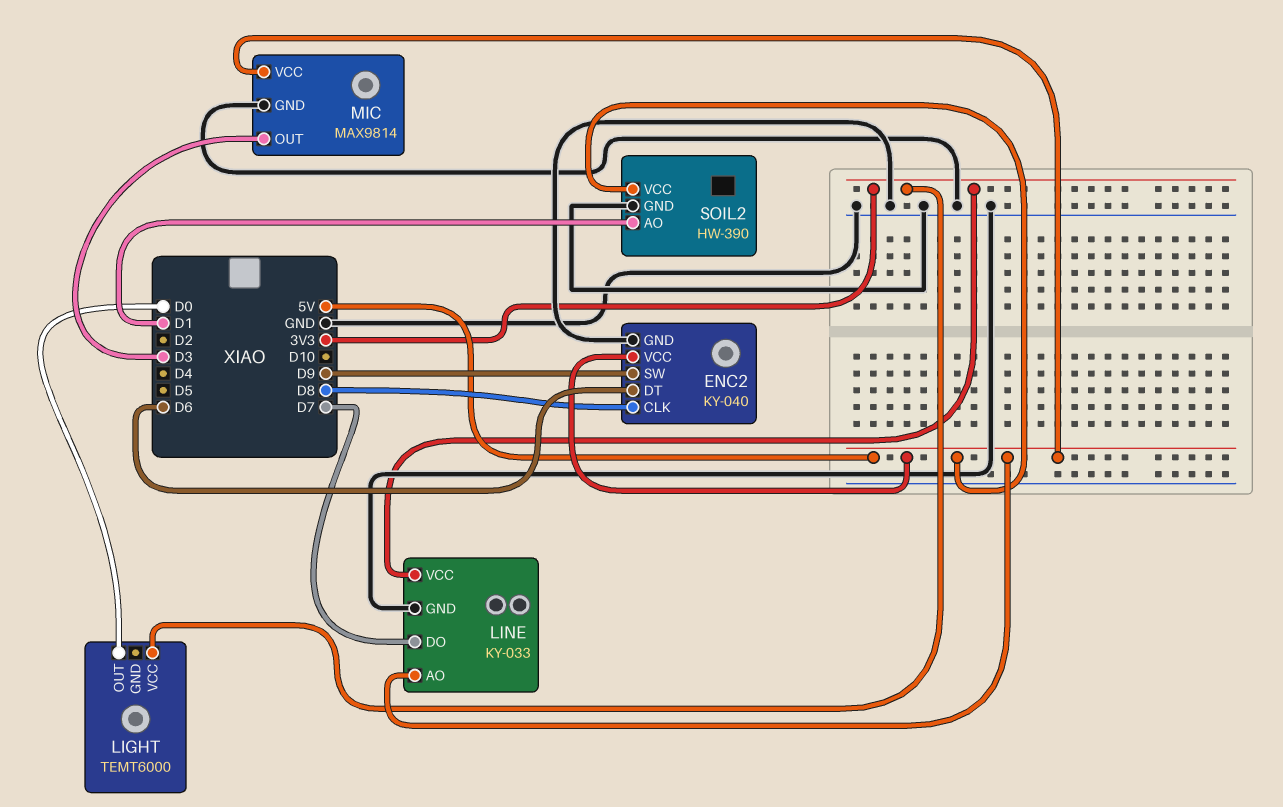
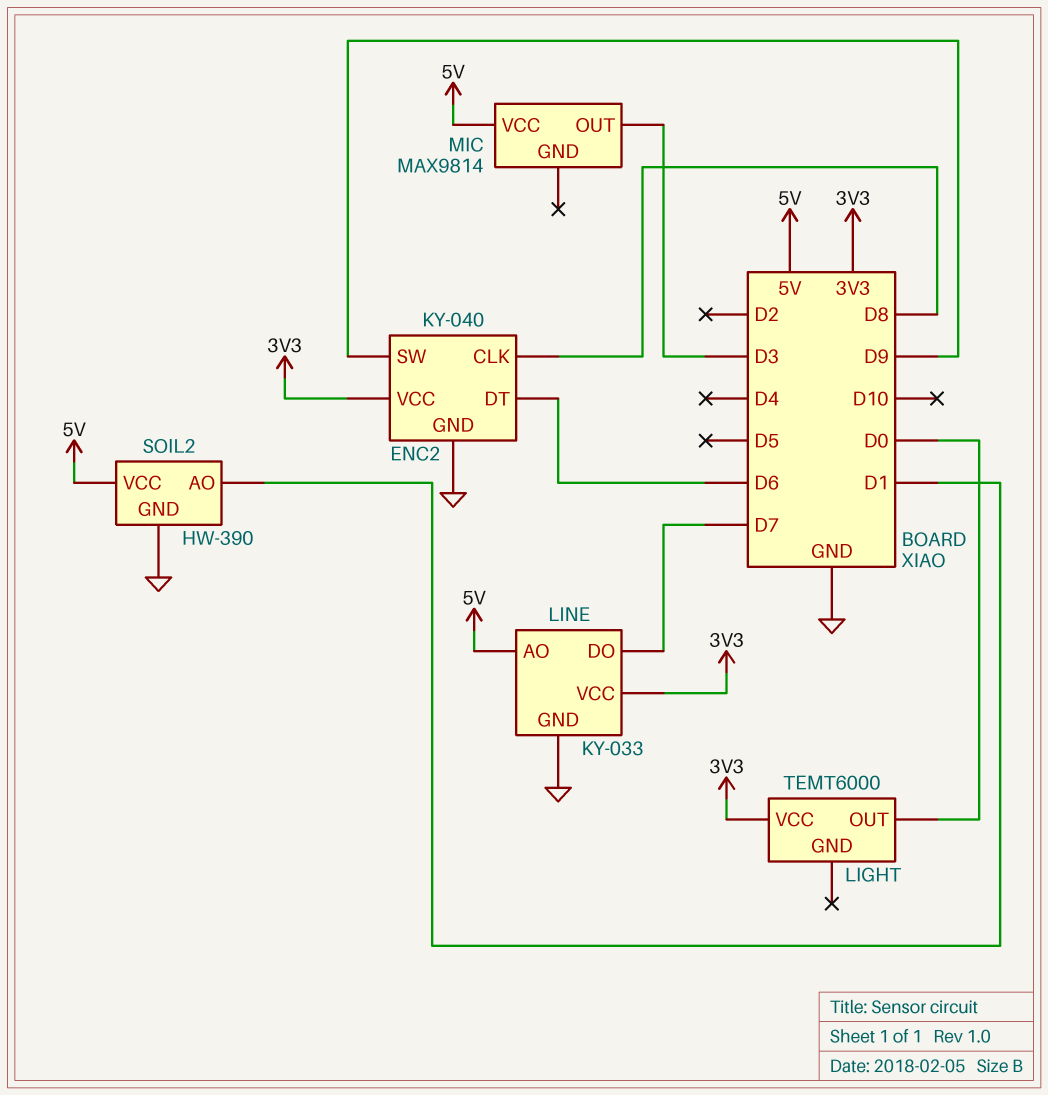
ENC2 pin VCC: 5V -> 3V3
MIC pin GND: GND -> none

